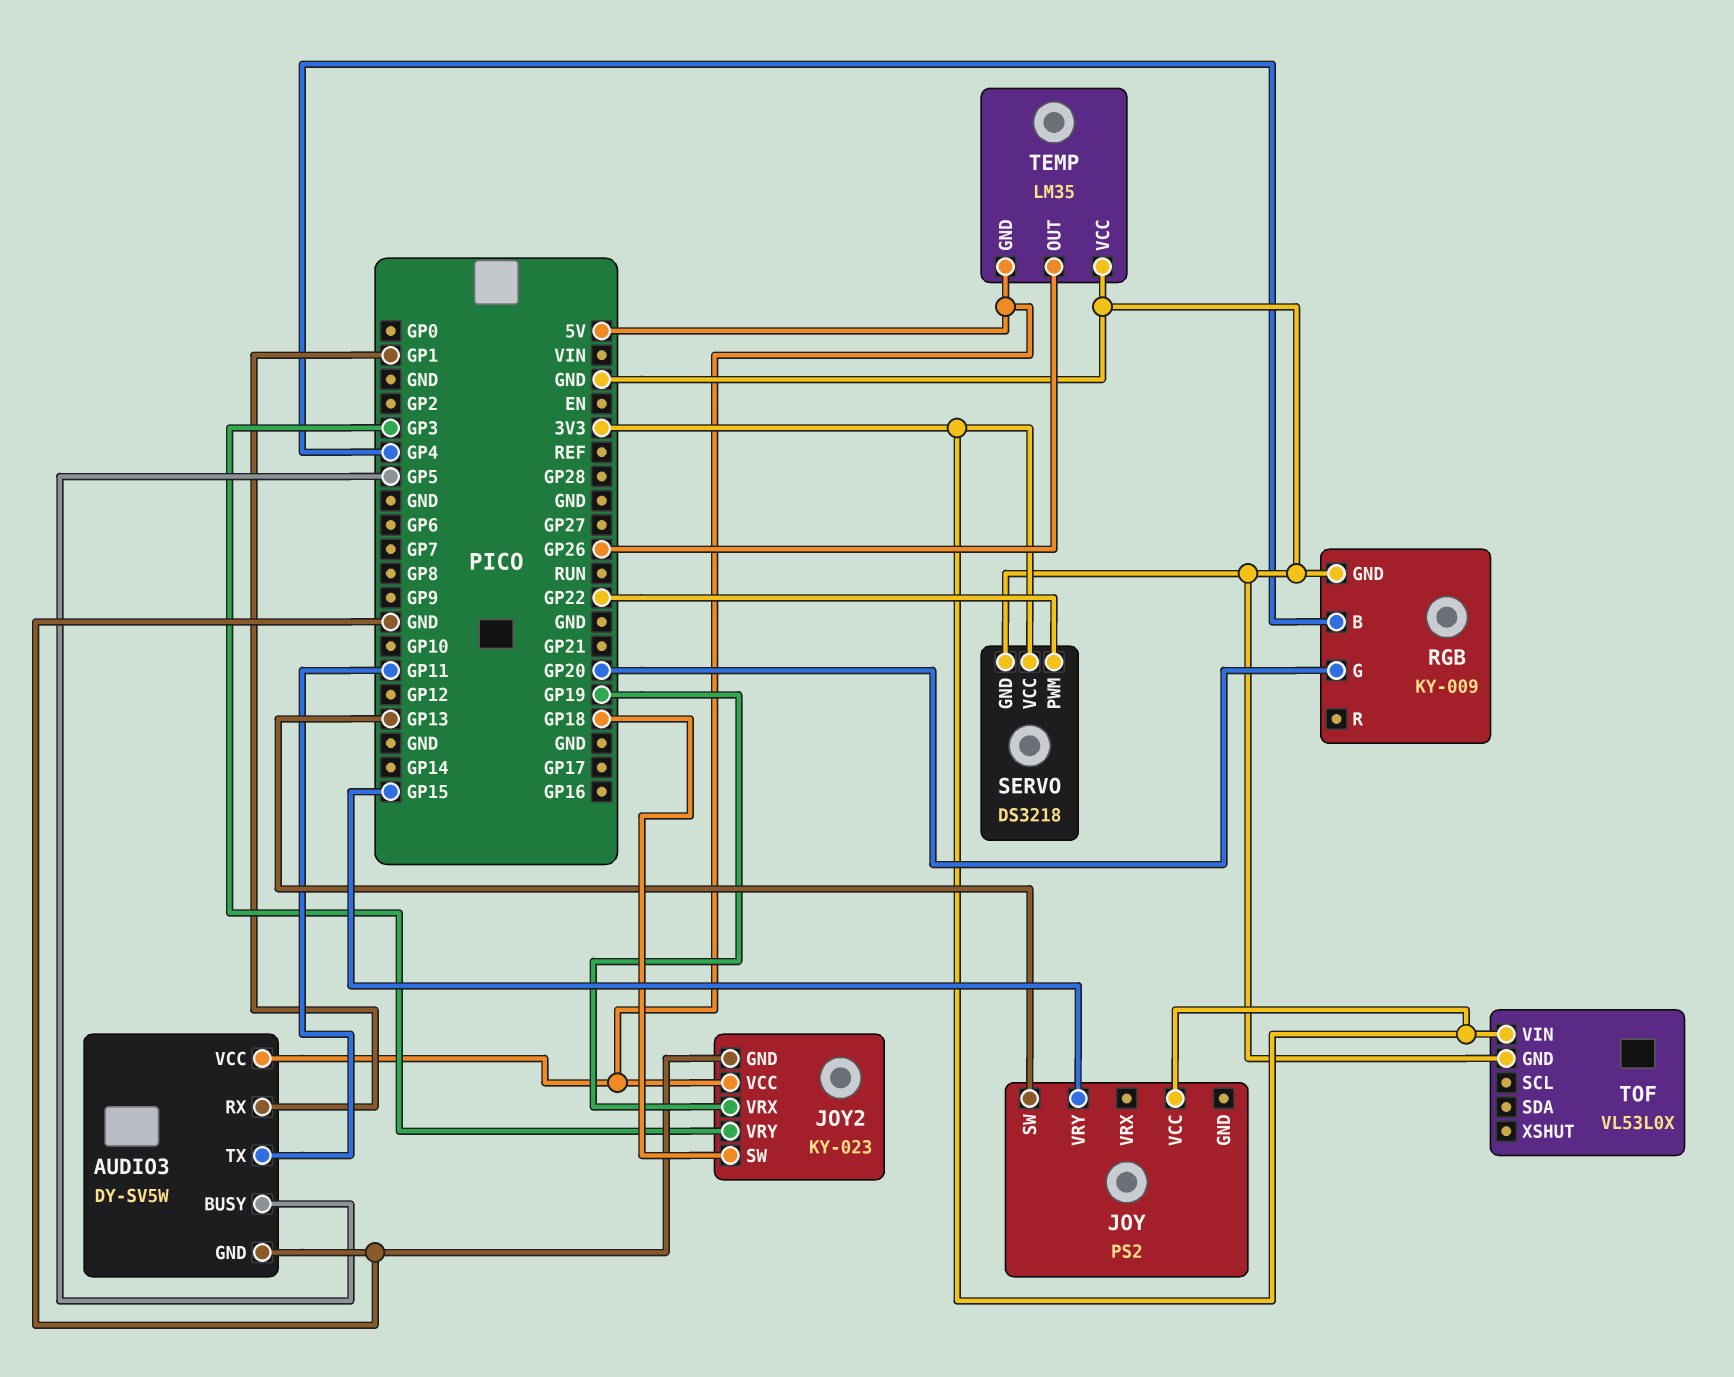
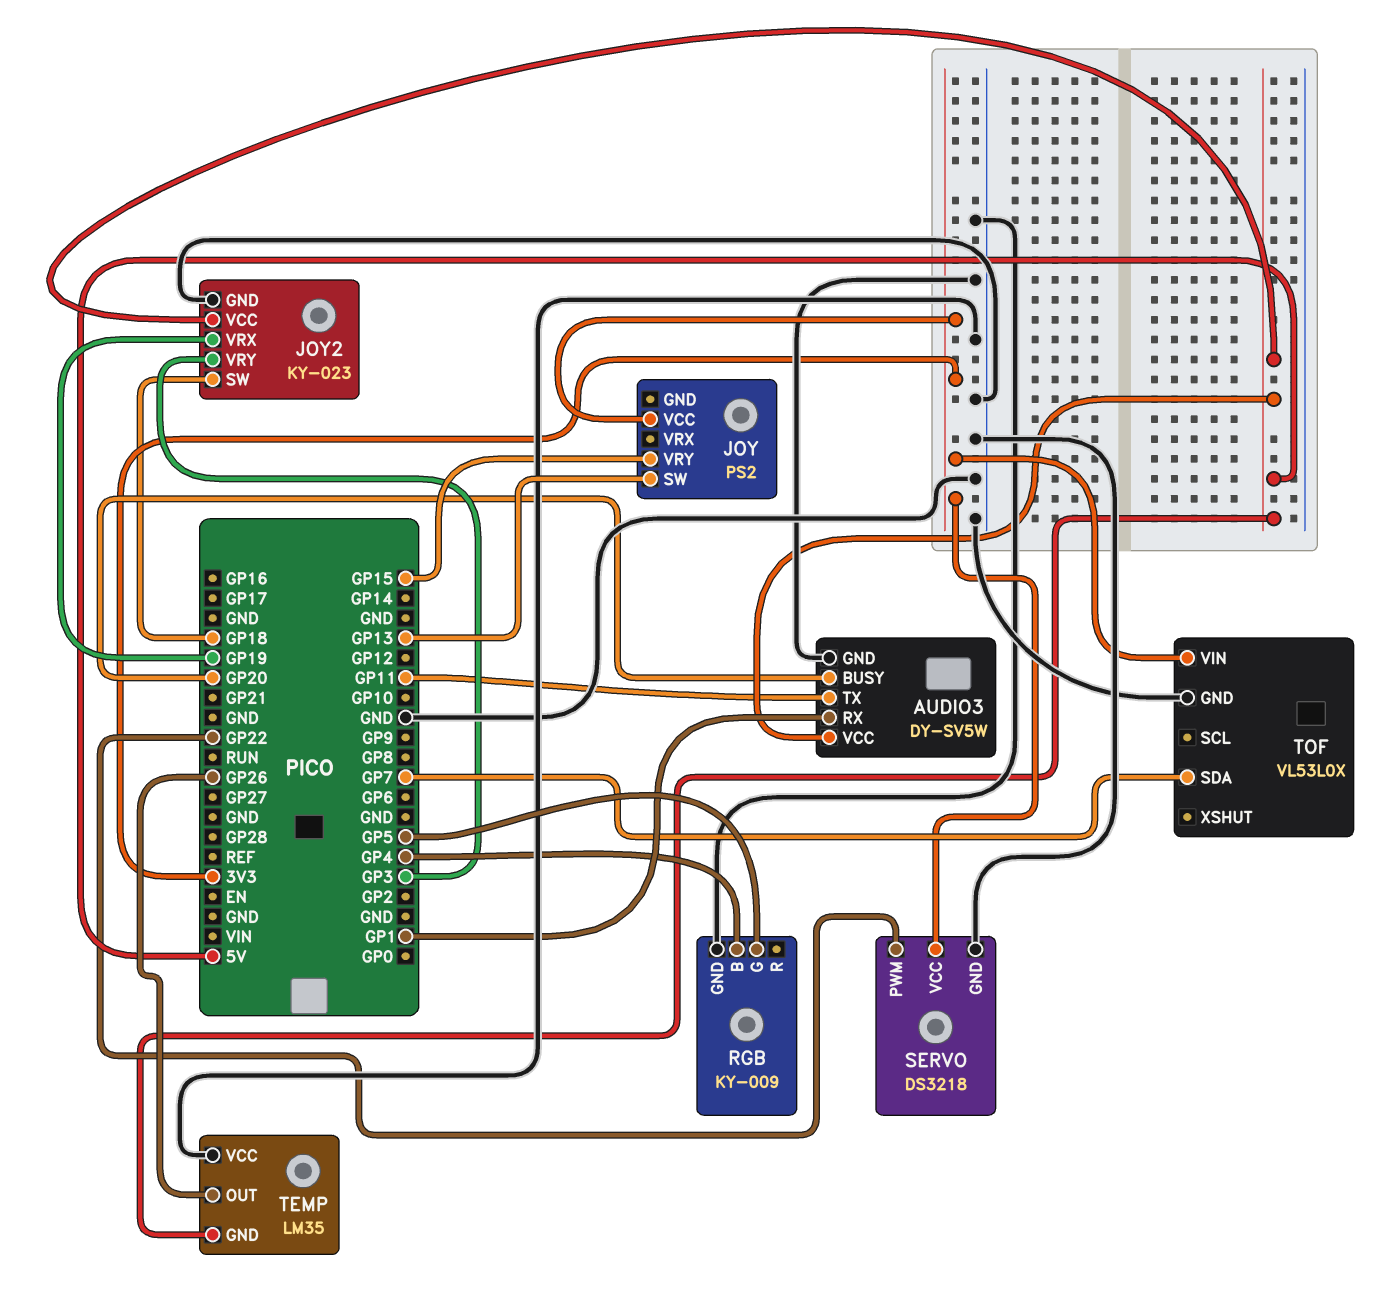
AUDIO3 pin BUSY: GP5 -> GP20
RGB pin G: GP20 -> GP5
TOF pin SDA: none -> GP7

